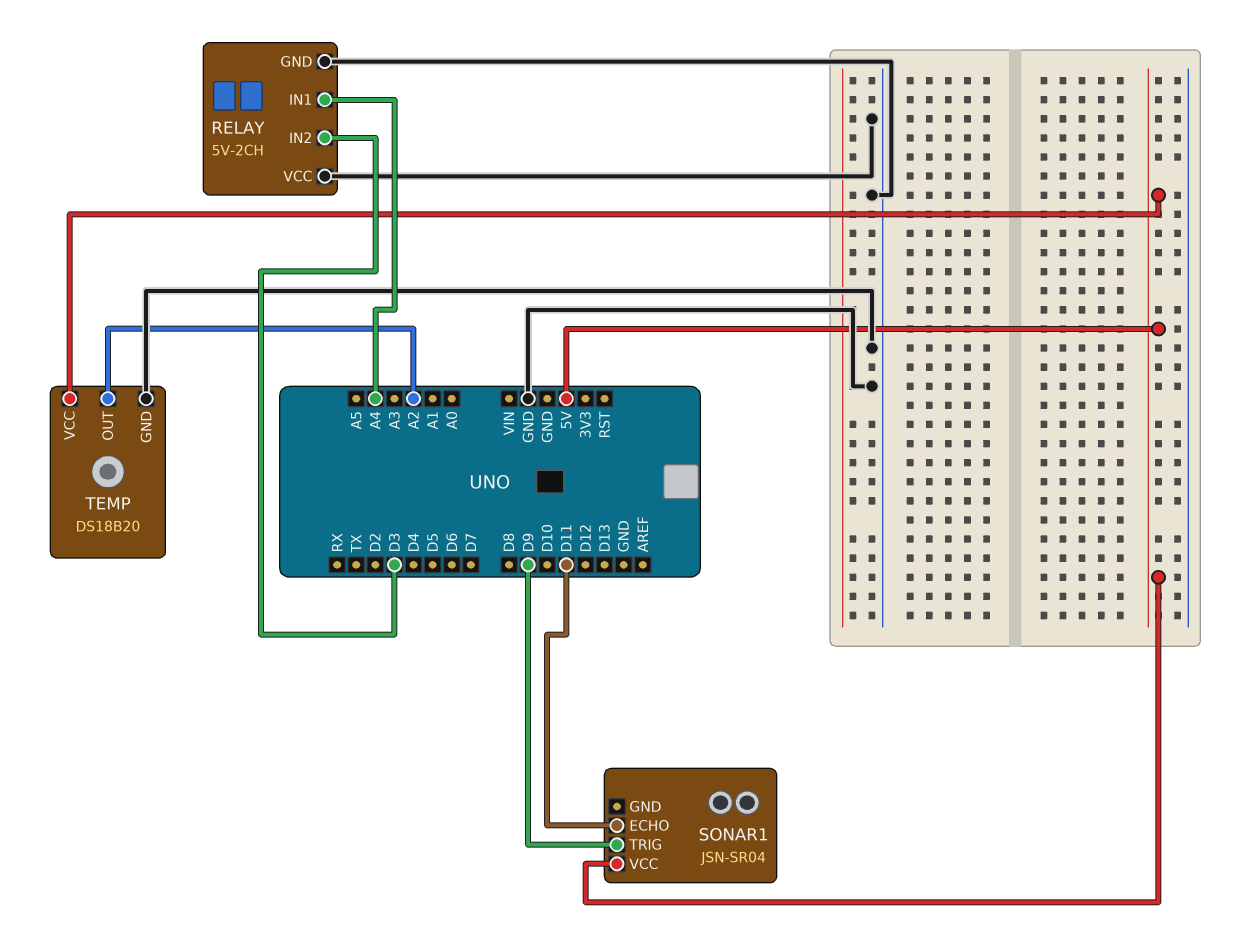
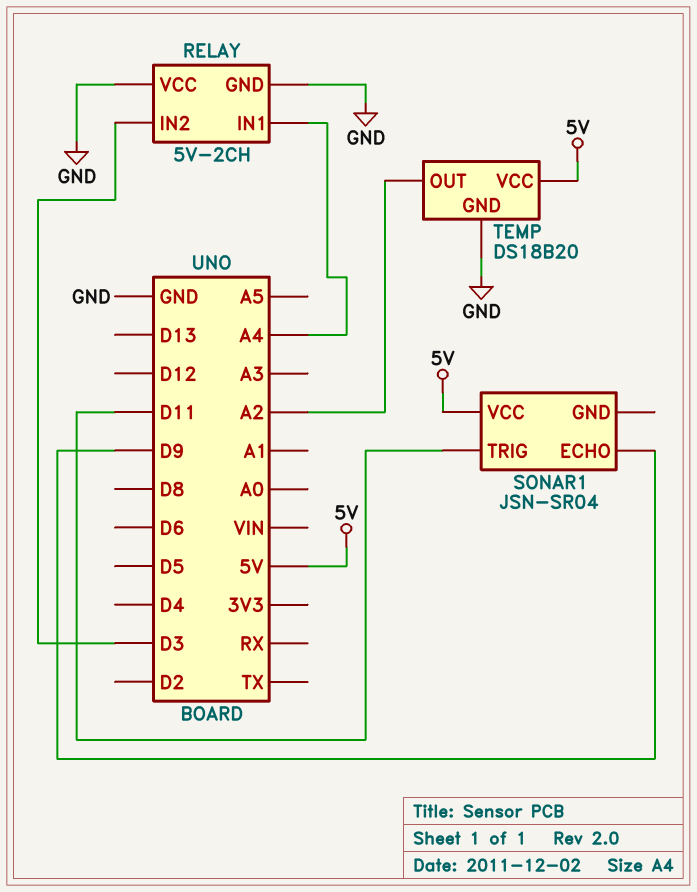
SONAR1 pin ECHO: D11 -> D9
SONAR1 pin TRIG: D9 -> D11

